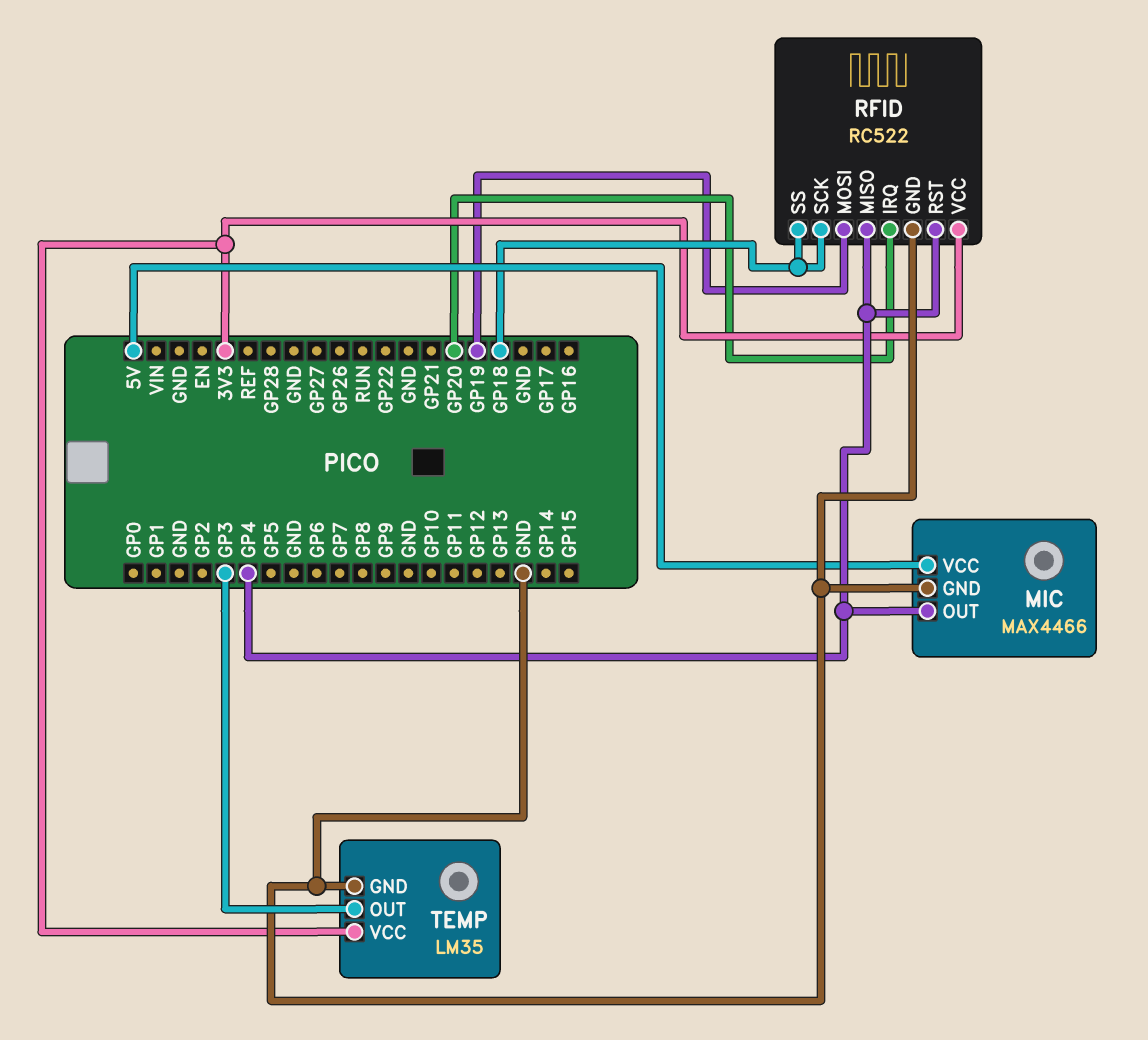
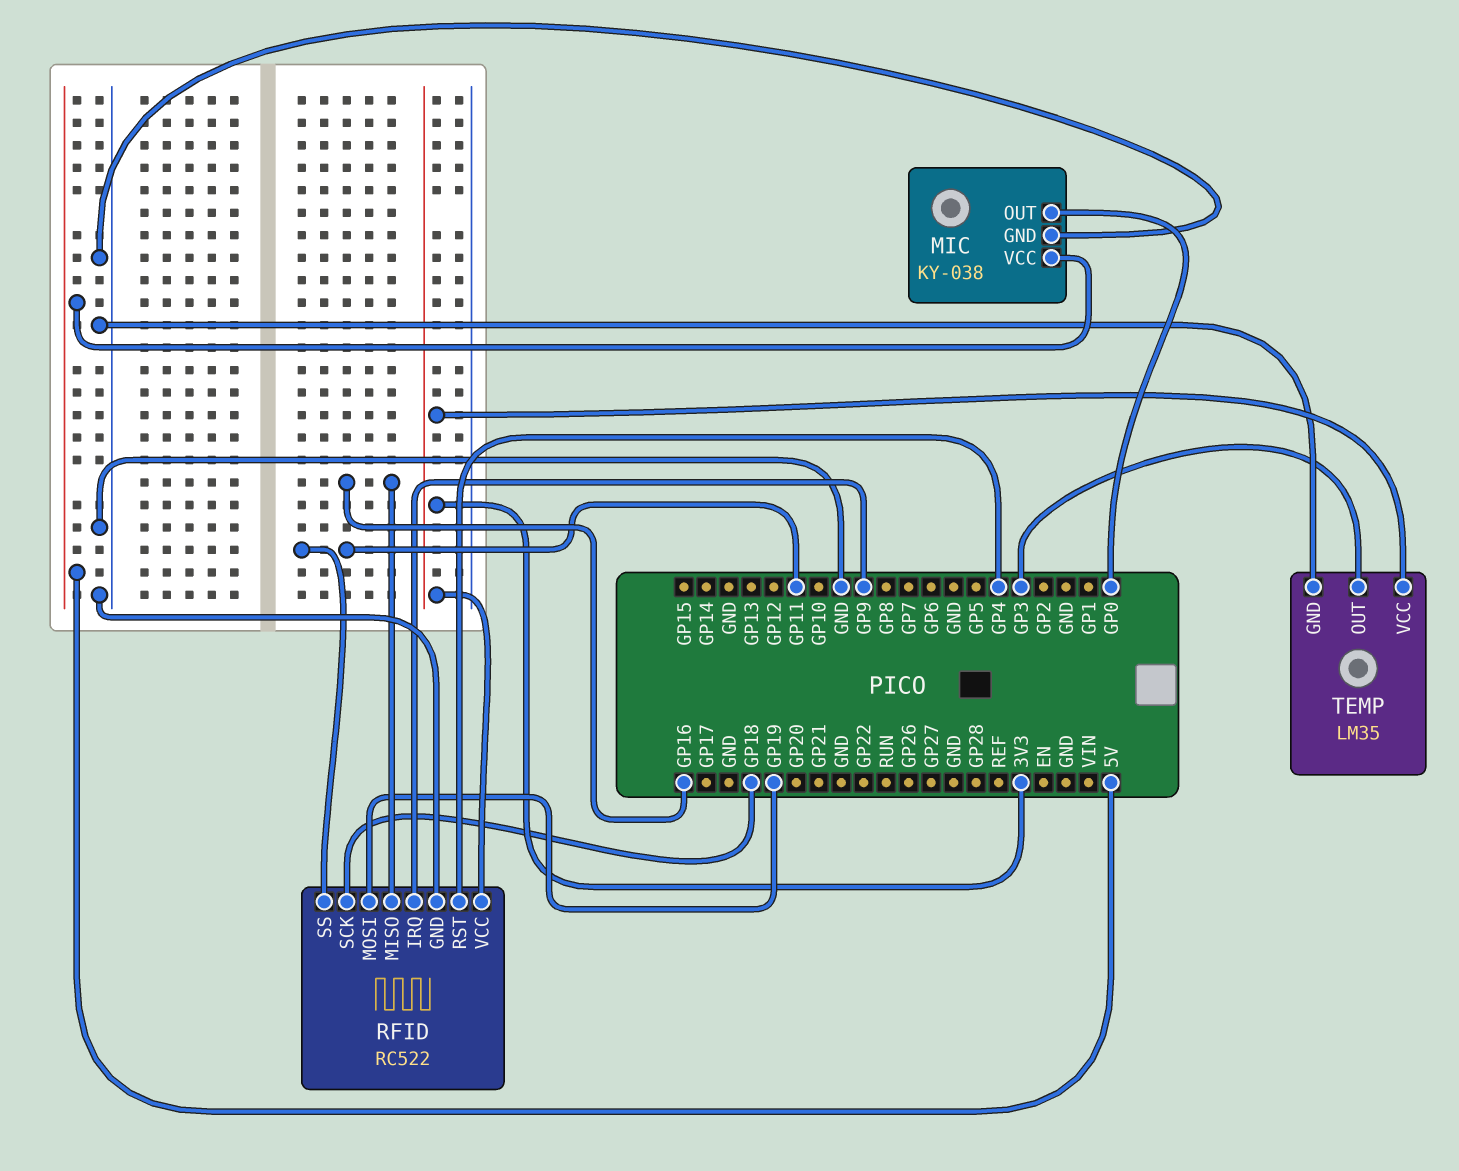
MIC: MAX4466 -> KY-038
MIC pin OUT: GP4 -> GP0
RFID pin IRQ: GP20 -> GP9
RFID pin MISO: GP4 -> GP16
RFID pin SS: GP18 -> GP11

